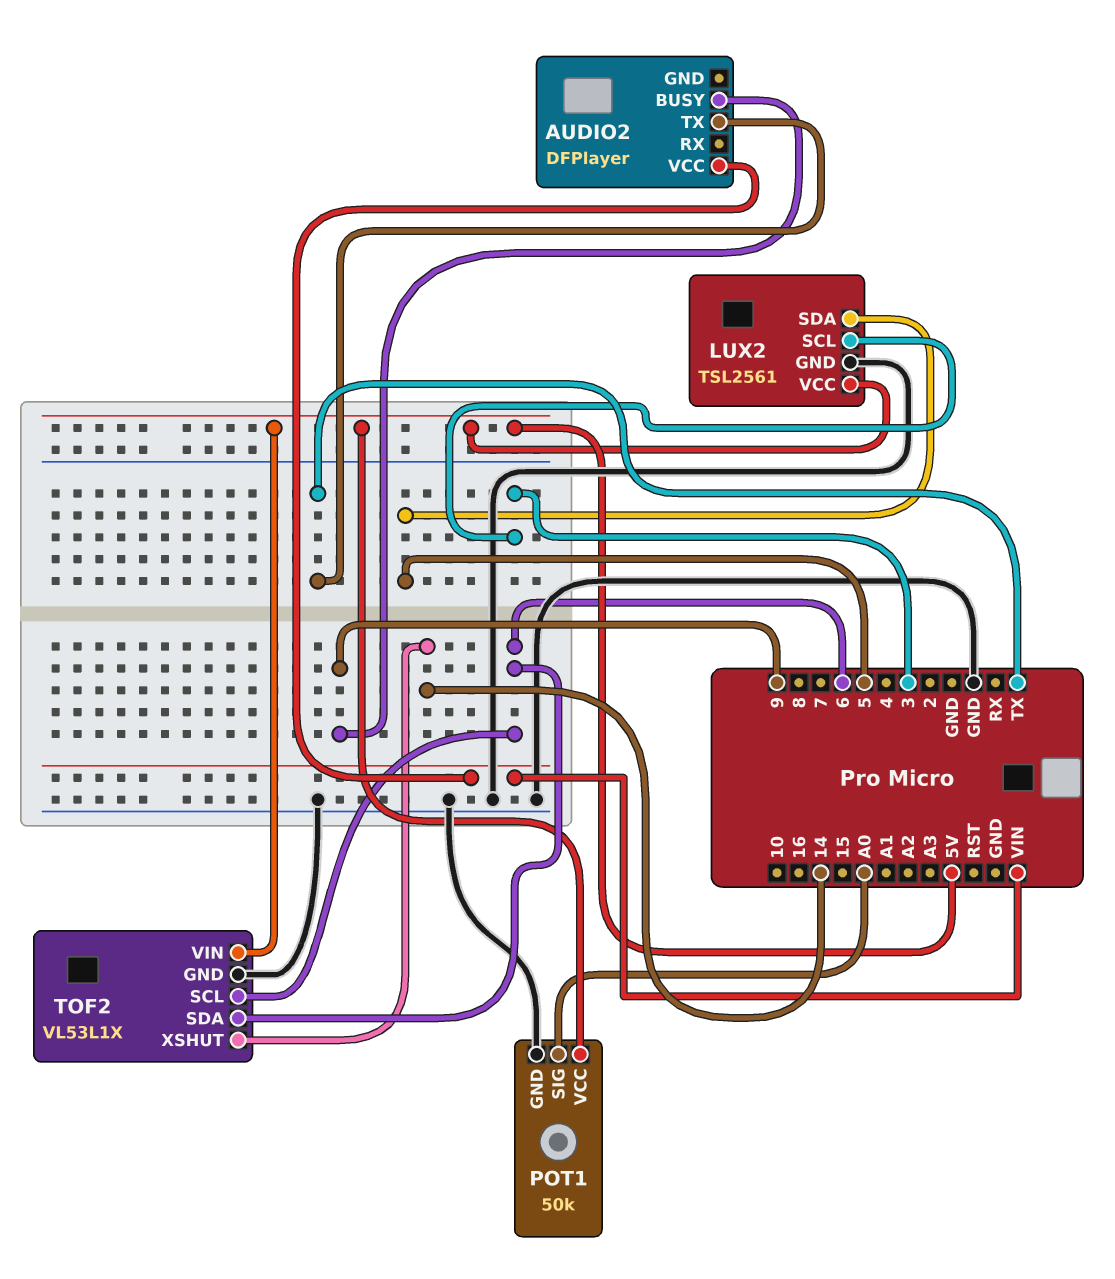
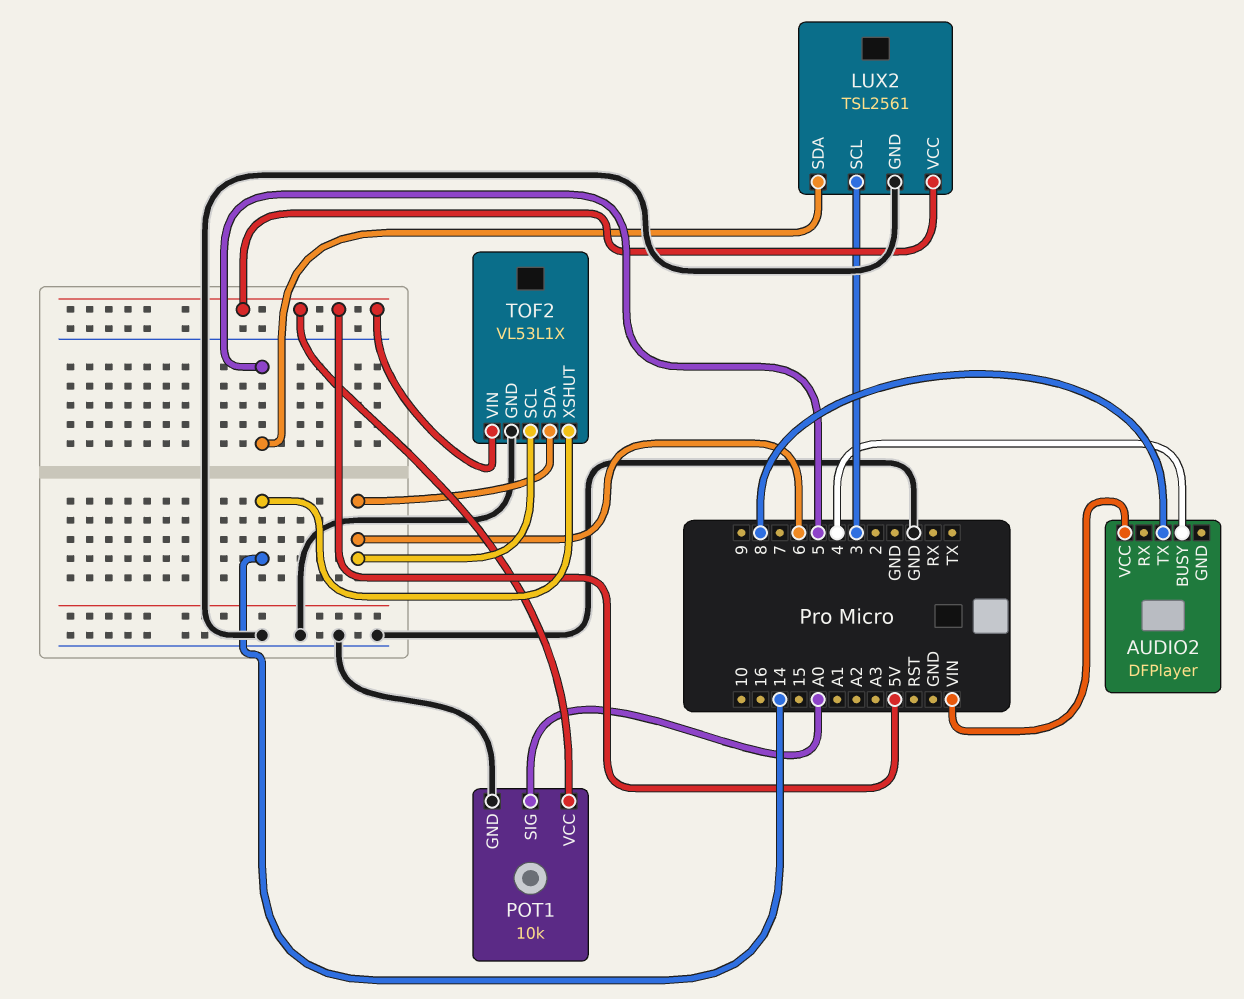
AUDIO2 pin BUSY: 9 -> 4
AUDIO2 pin TX: TX -> 8
POT1: 50k -> 10k

